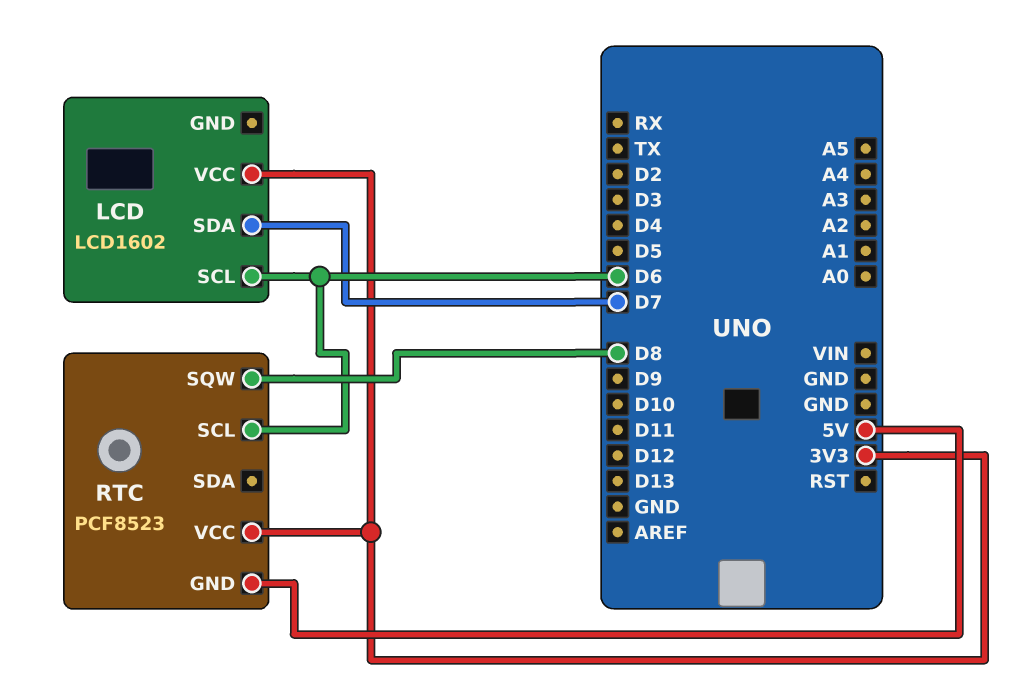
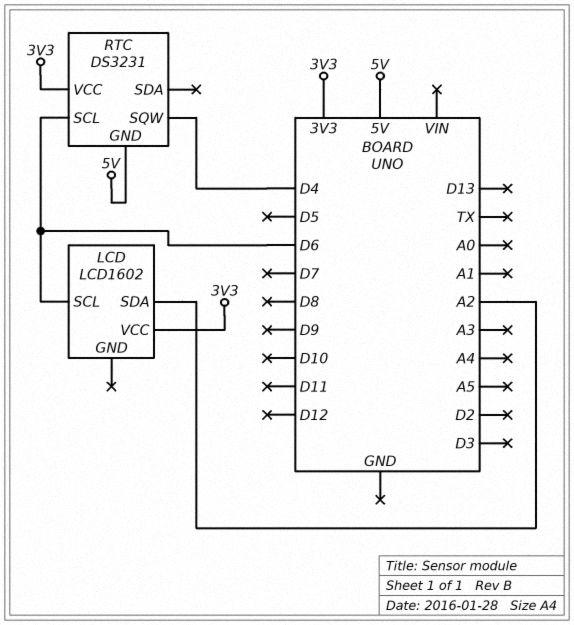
LCD pin SDA: D7 -> A2
RTC: PCF8523 -> DS3231
RTC pin SQW: D8 -> D4

